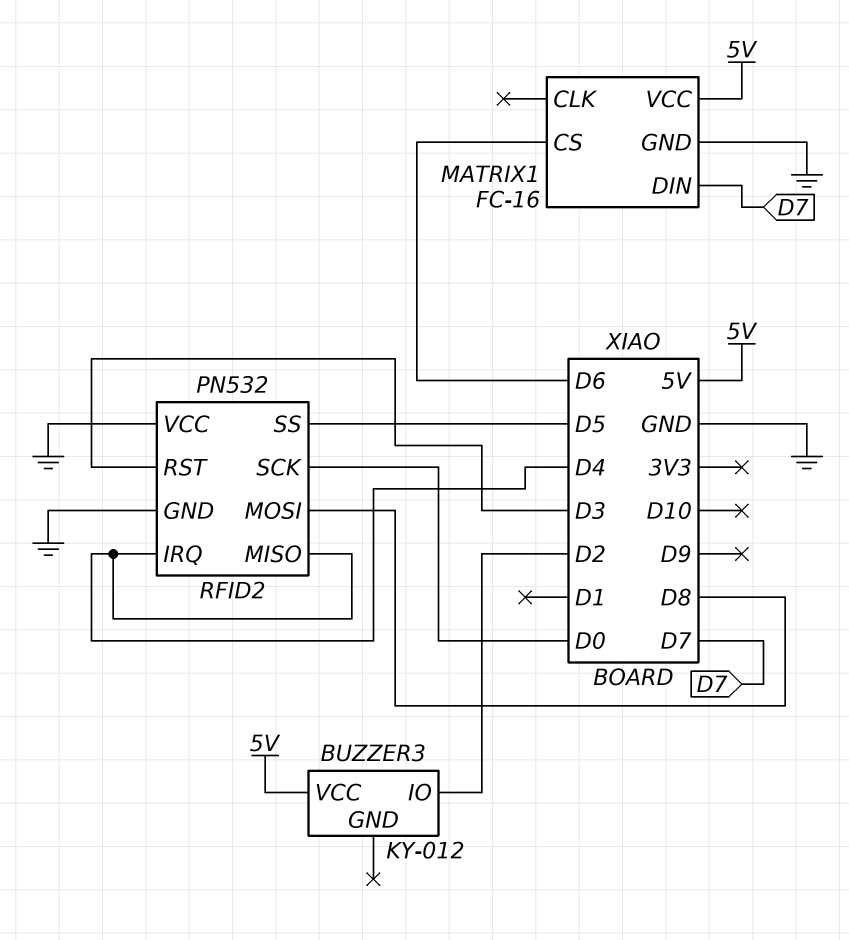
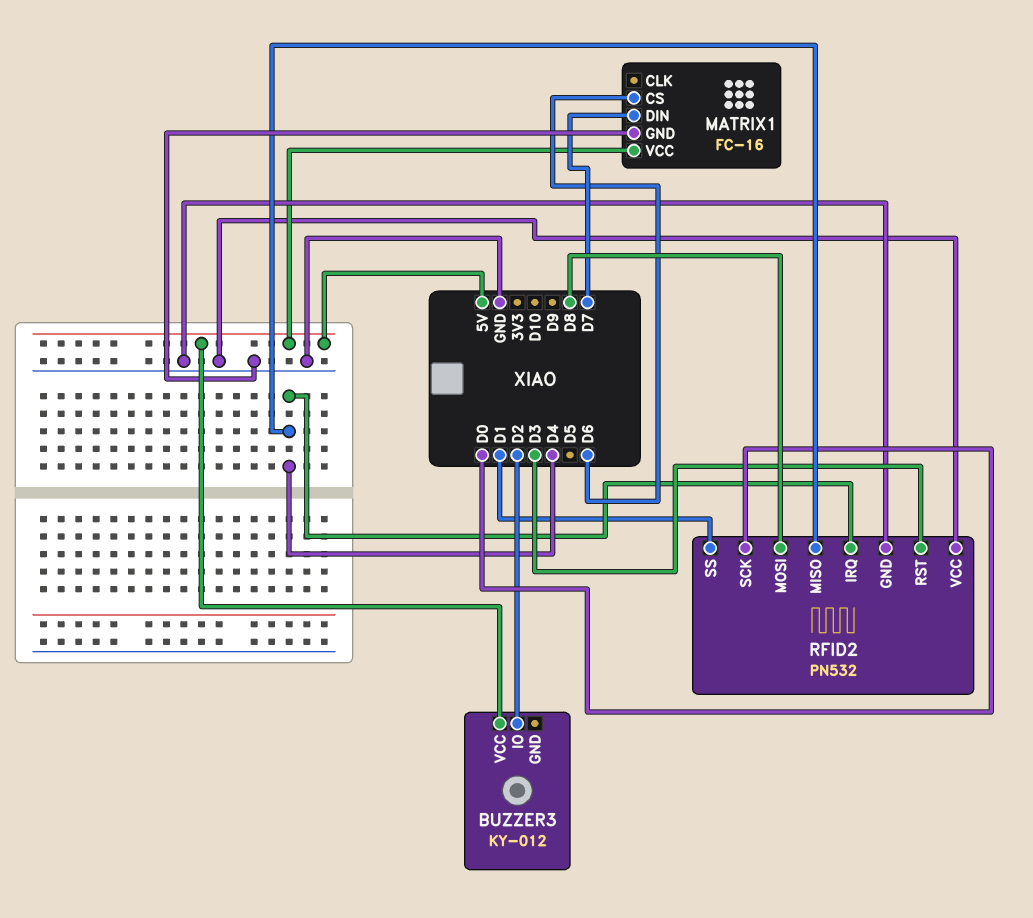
RFID2 pin SS: D5 -> D1

